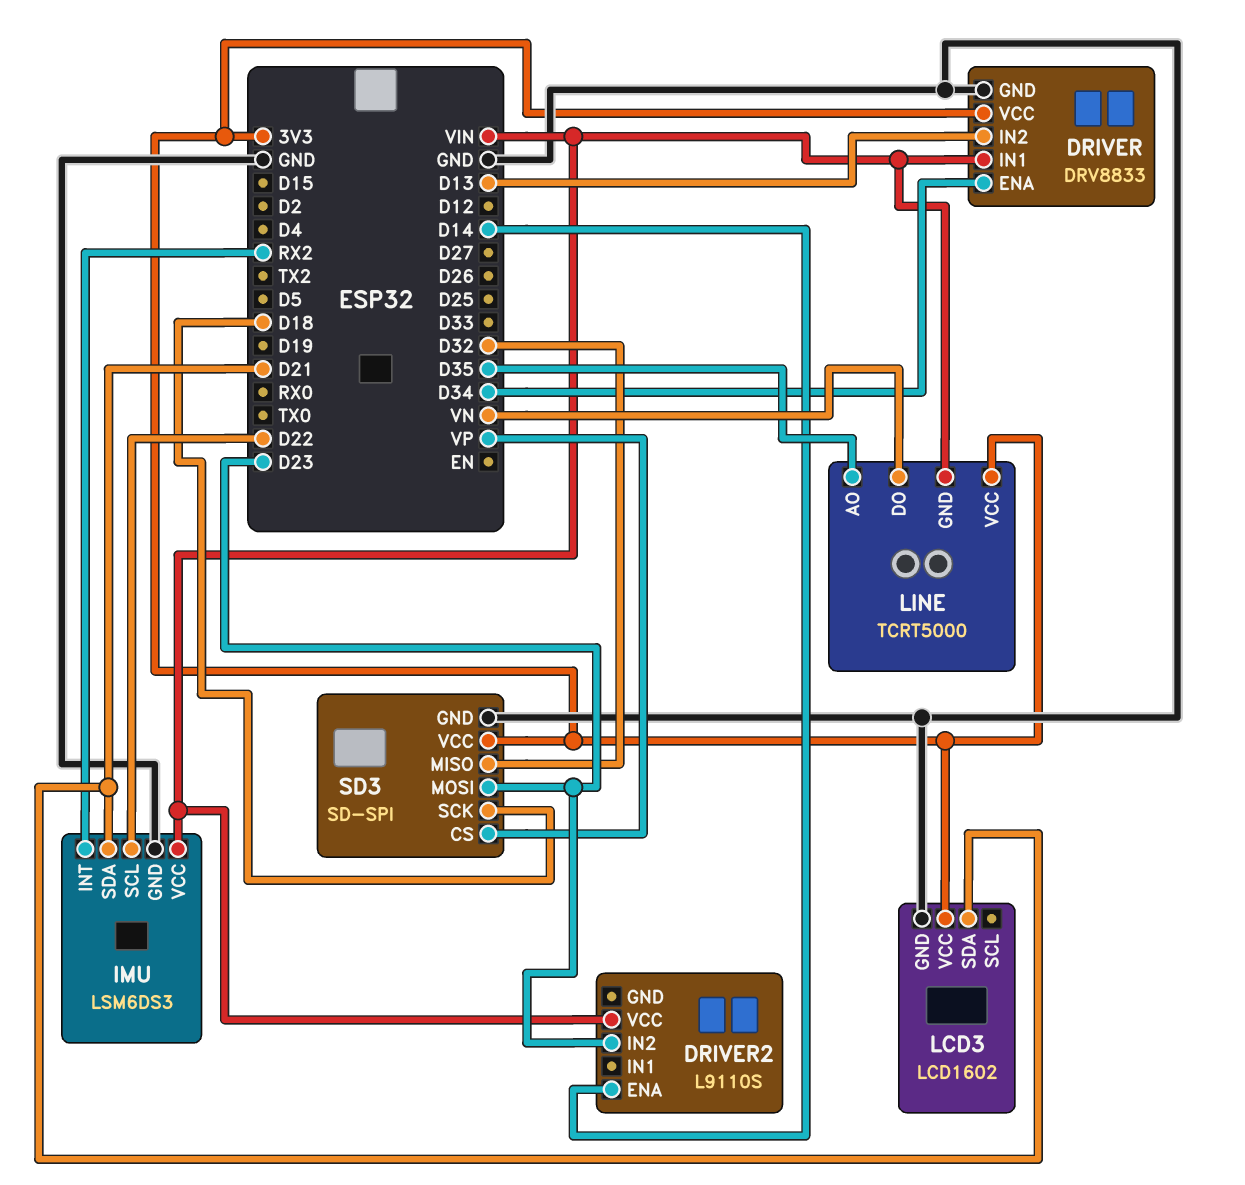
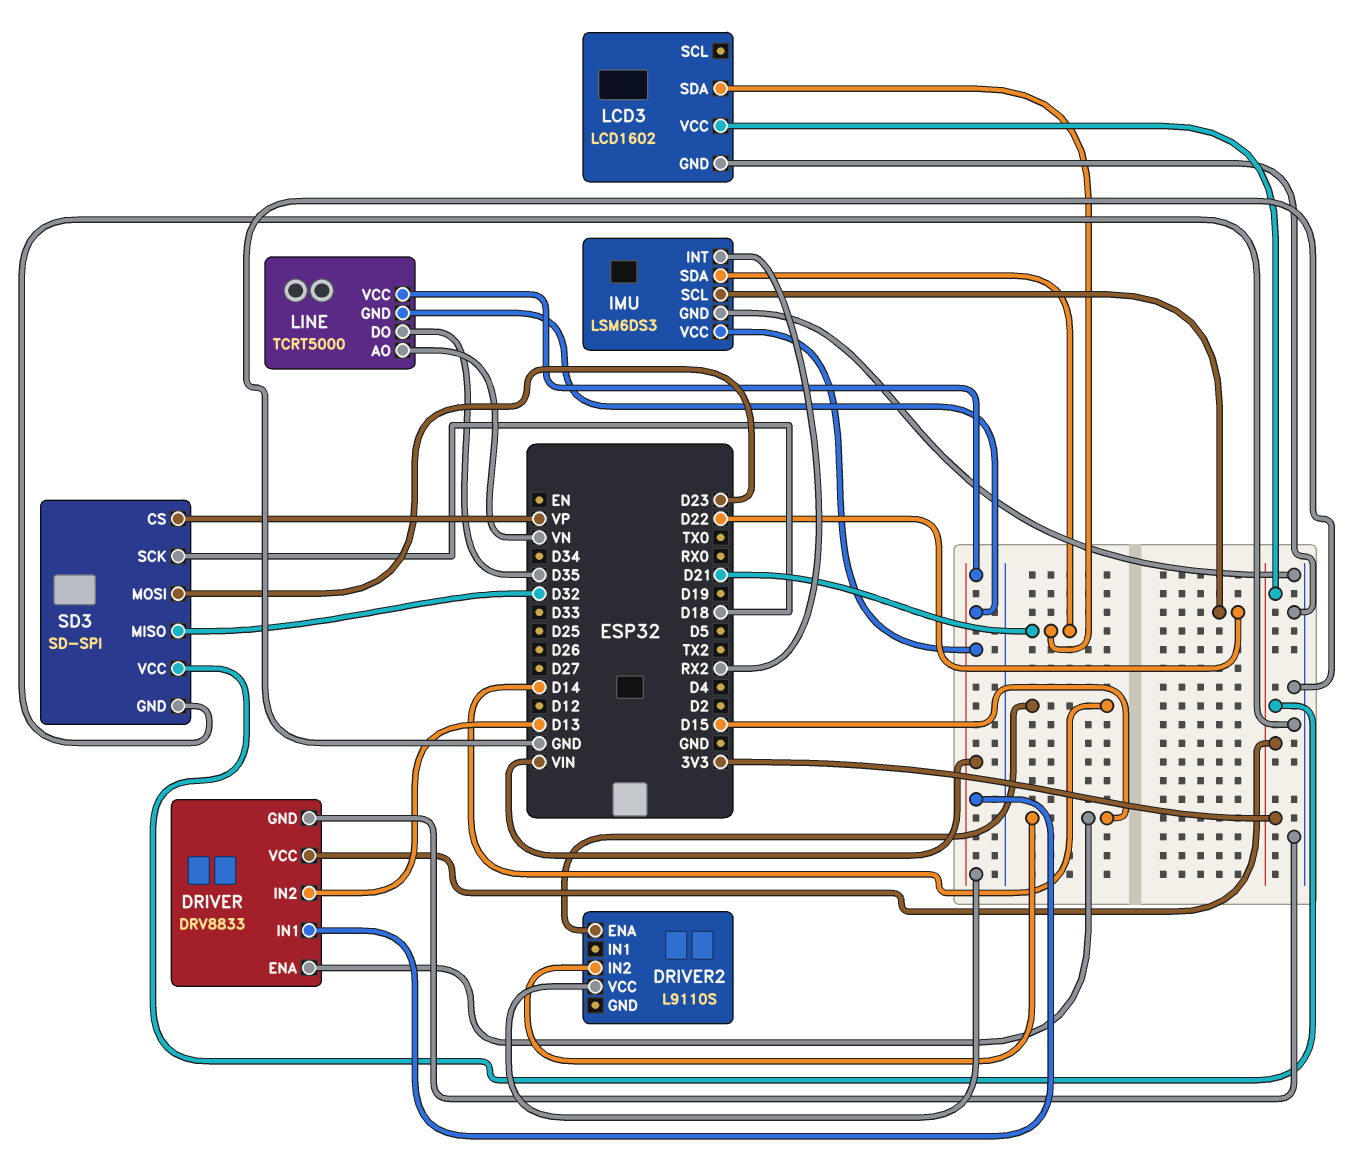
DRIVER pin ENA: D34 -> D15
DRIVER2 pin IN2: D23 -> D15
LINE pin AO: D35 -> VN
LINE pin DO: VN -> D35
LINE pin VCC: 3V3 -> VIN

